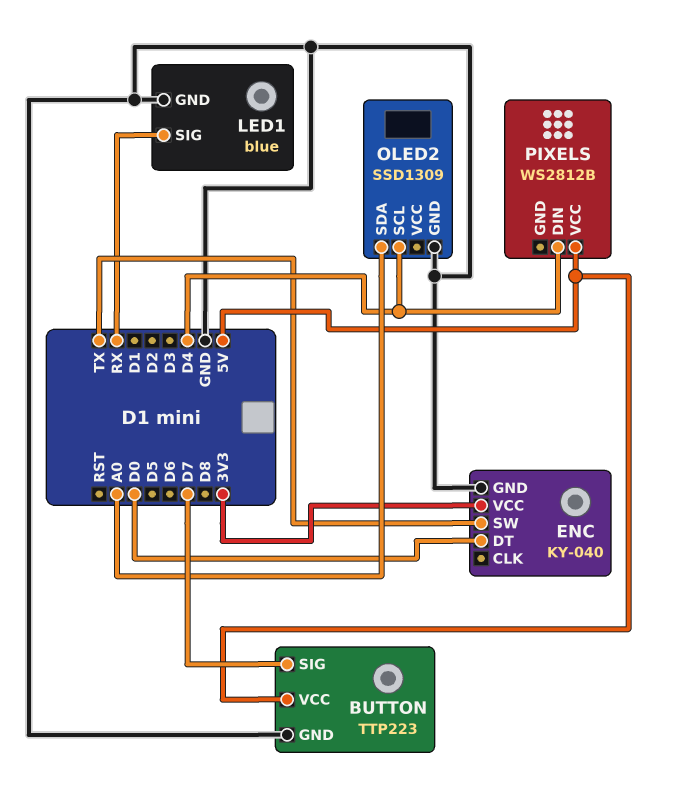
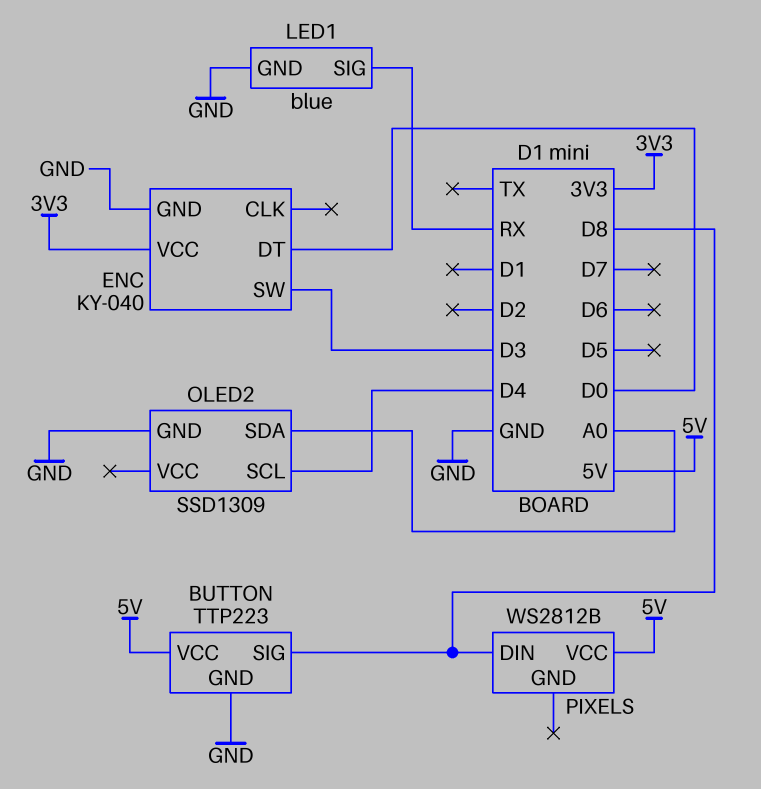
BUTTON pin SIG: D7 -> D8
ENC pin SW: TX -> D3
PIXELS pin DIN: D4 -> D8

